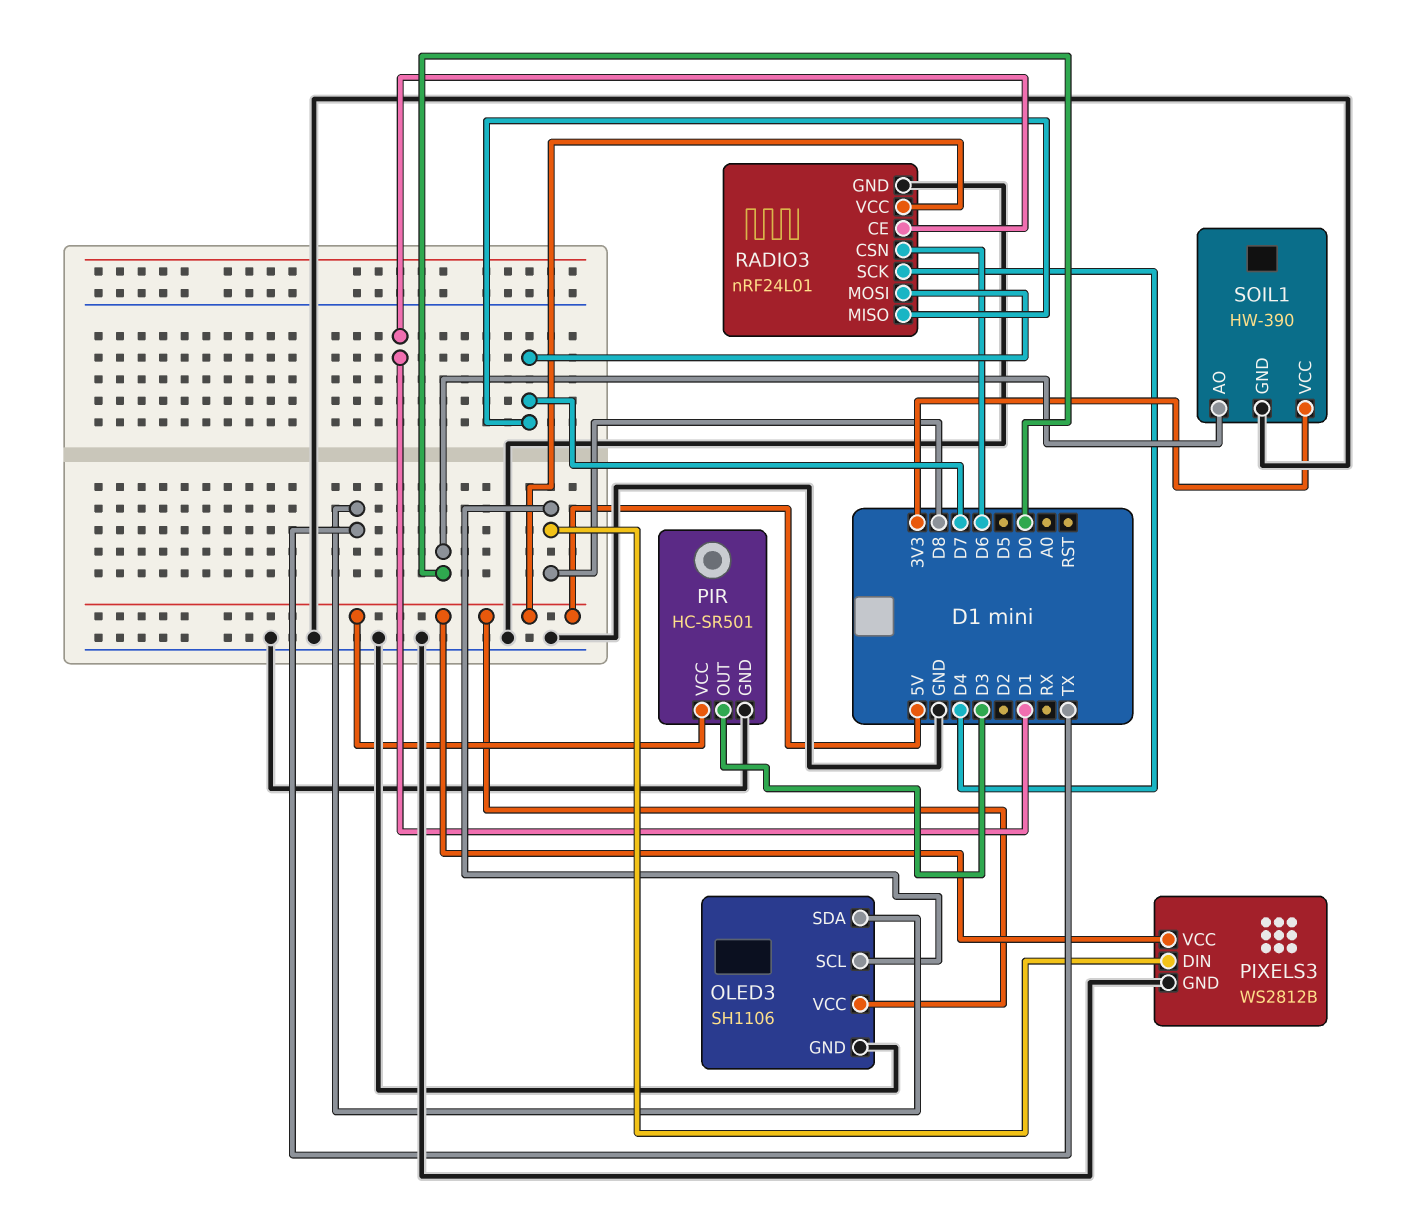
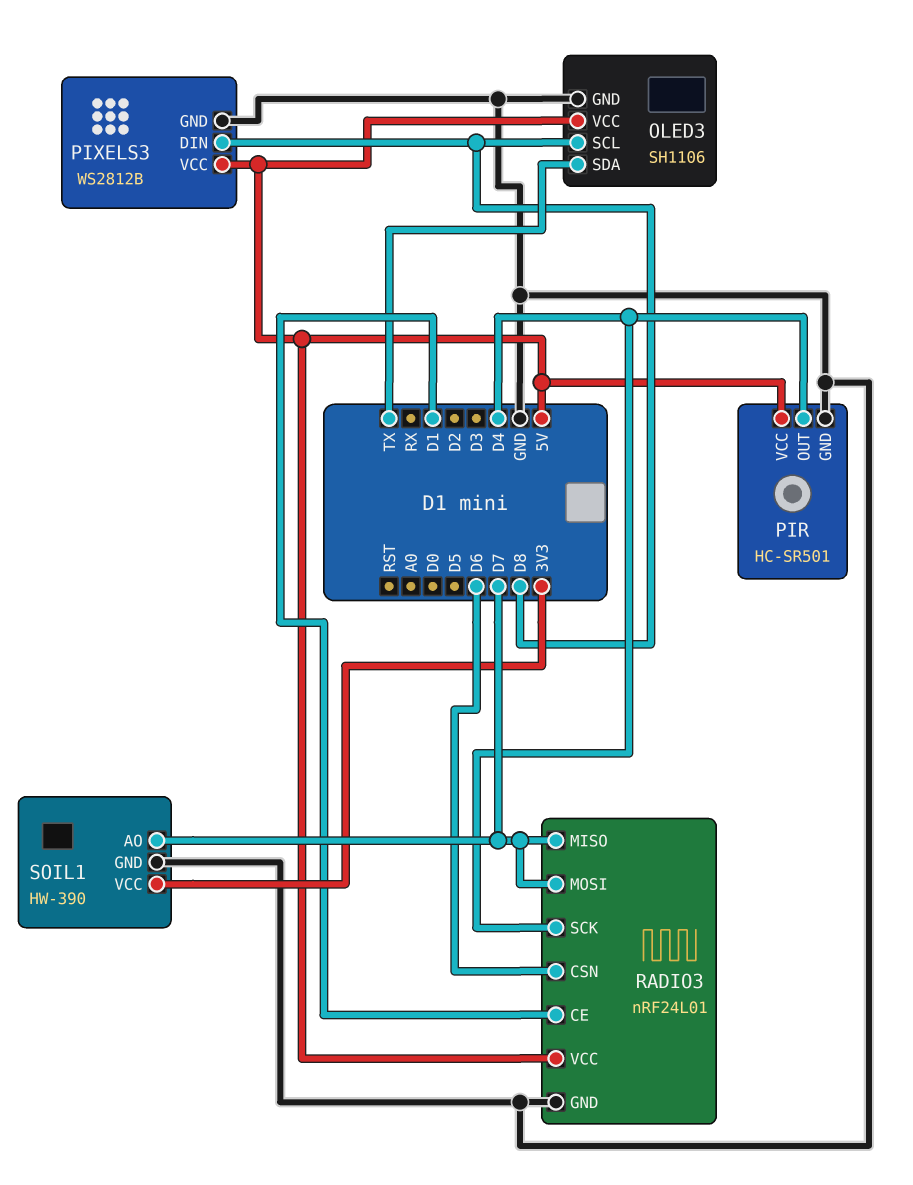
PIR pin OUT: D3 -> D4
SOIL1 pin AO: D0 -> D7

